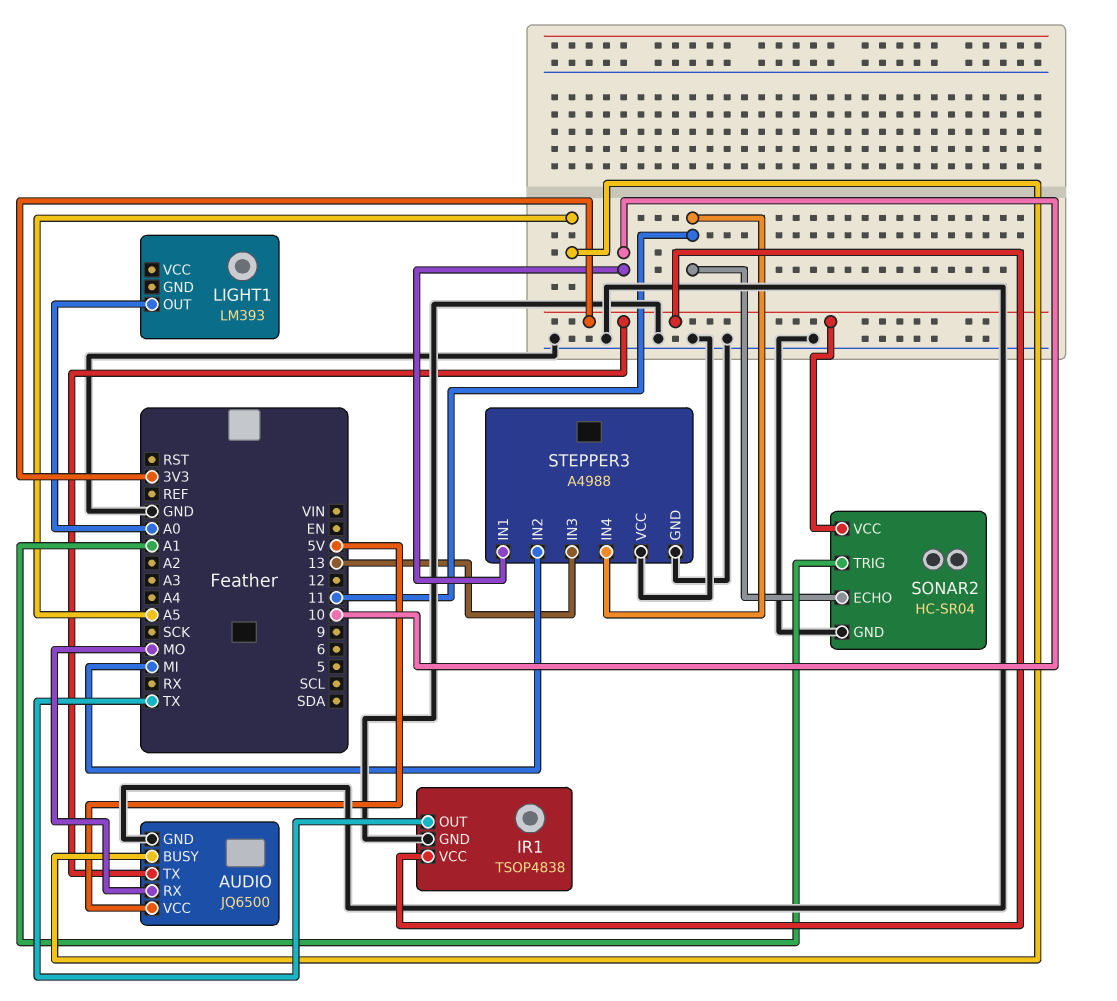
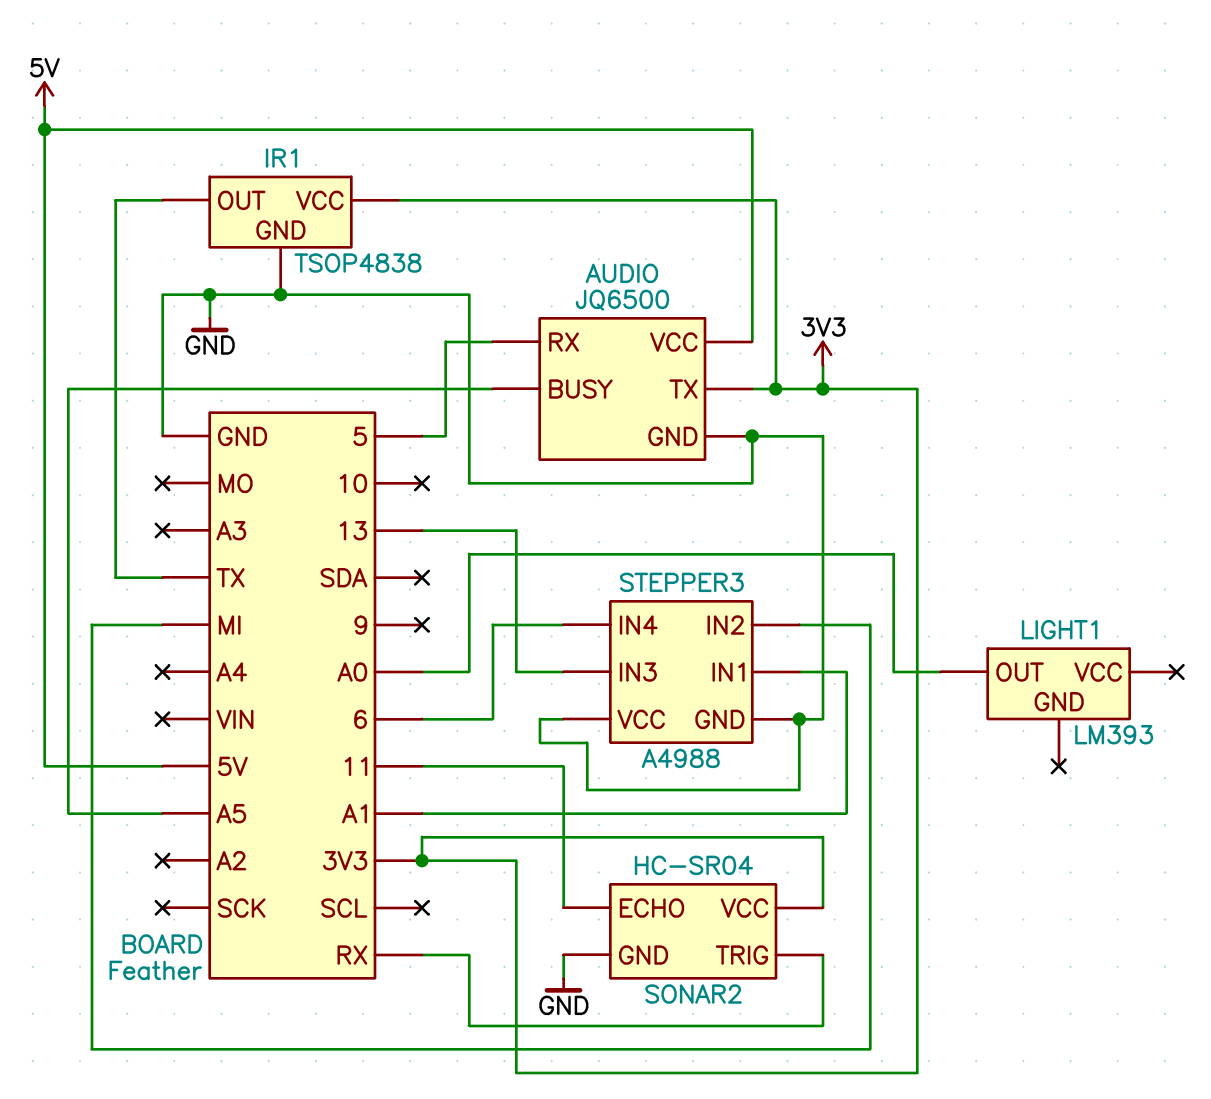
AUDIO pin RX: MO -> 5
SONAR2 pin TRIG: A1 -> RX
STEPPER3 pin IN1: 10 -> A1
STEPPER3 pin IN4: 11 -> 6

